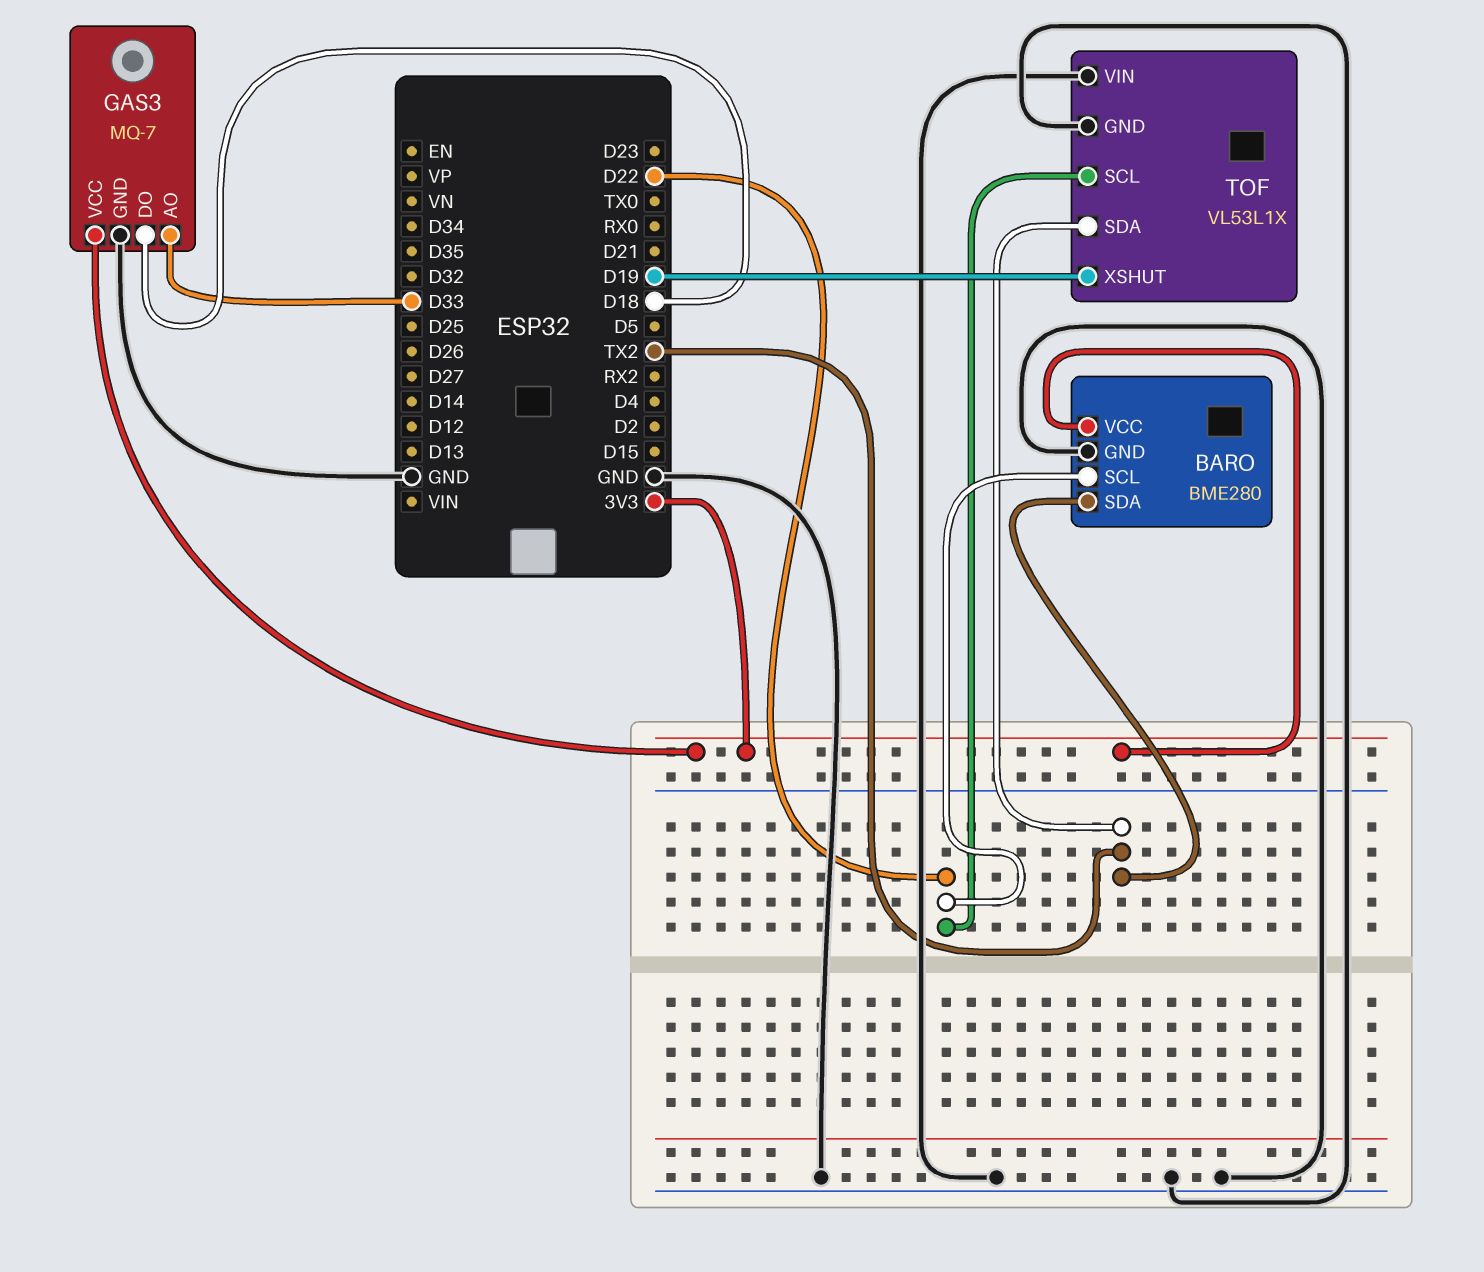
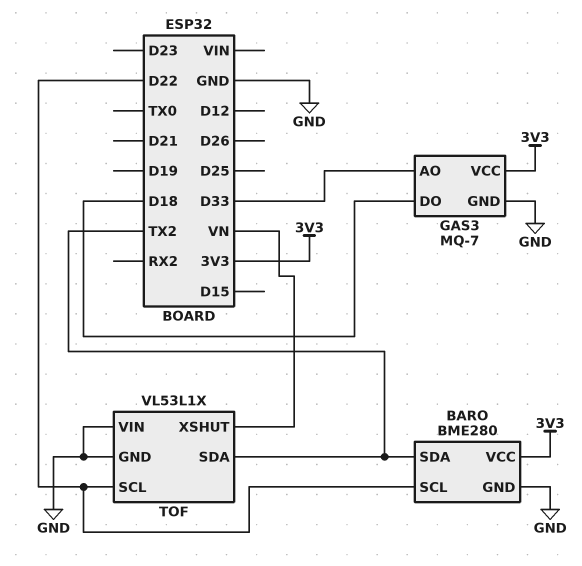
TOF pin XSHUT: D19 -> VN

